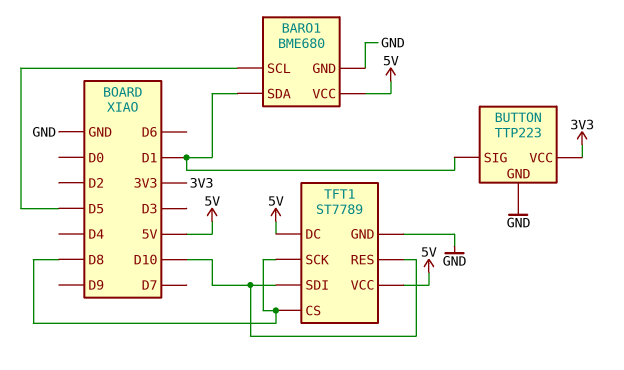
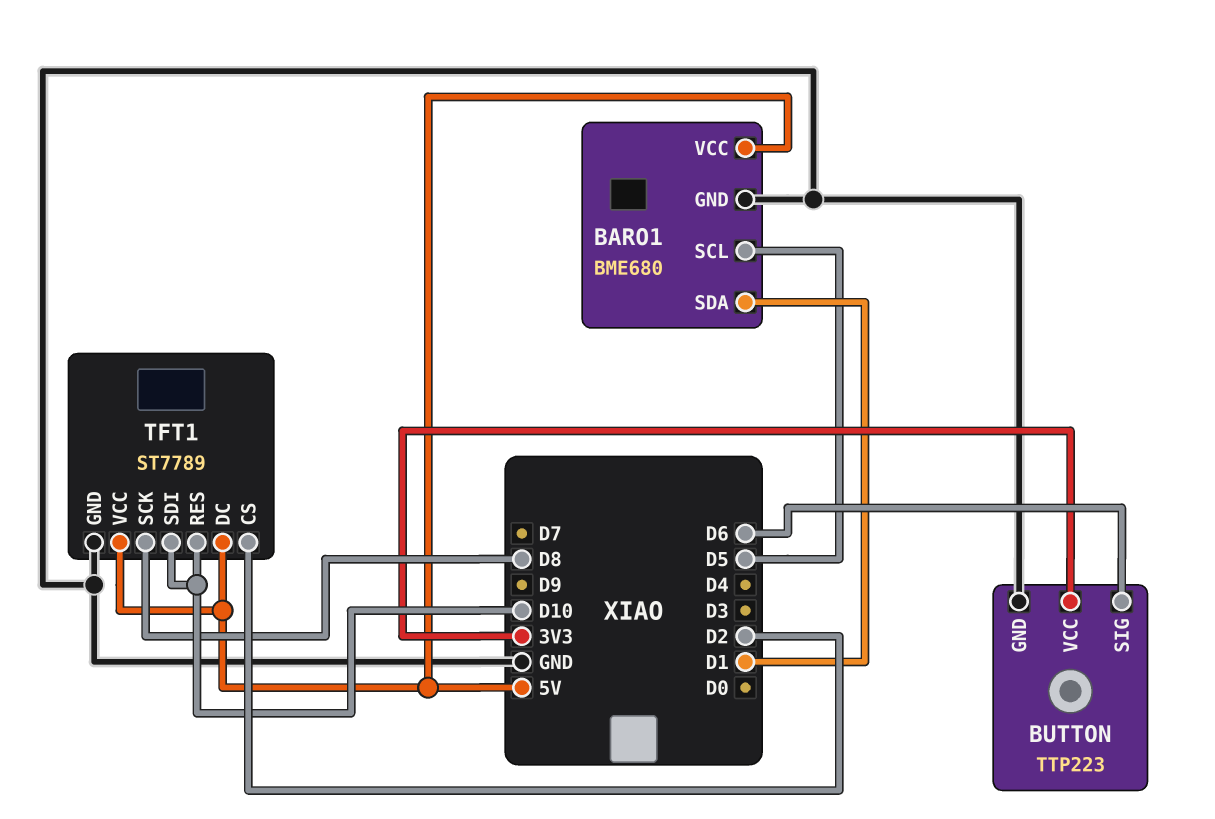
BUTTON pin SIG: D1 -> D6
TFT1 pin CS: D8 -> D2

